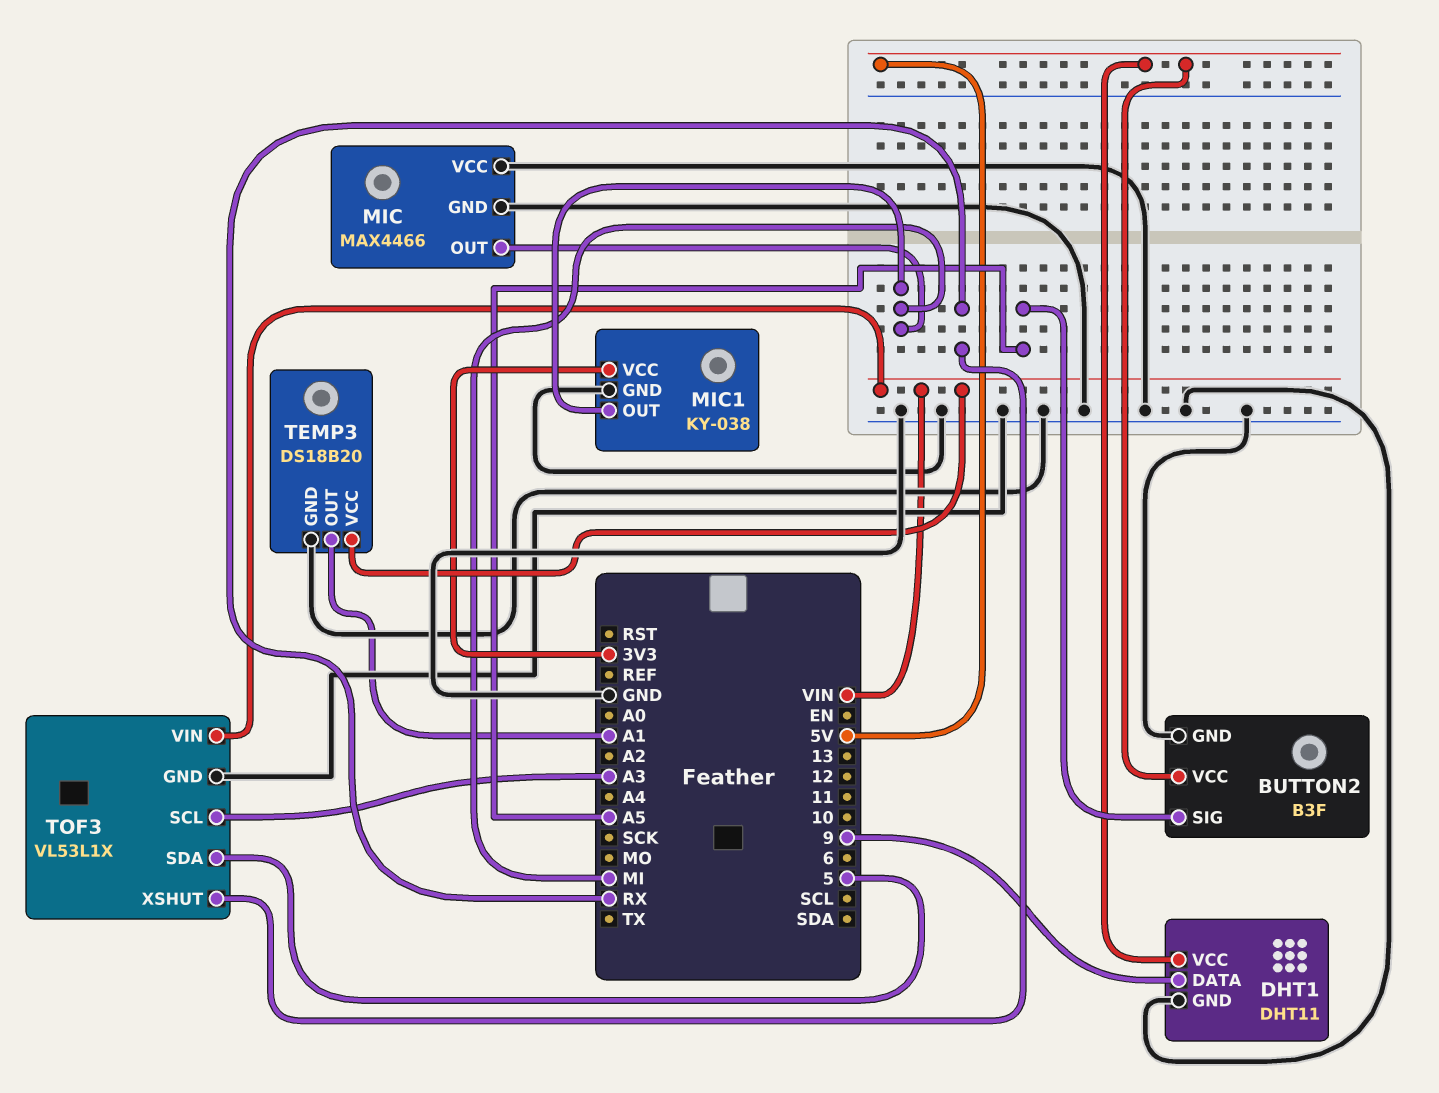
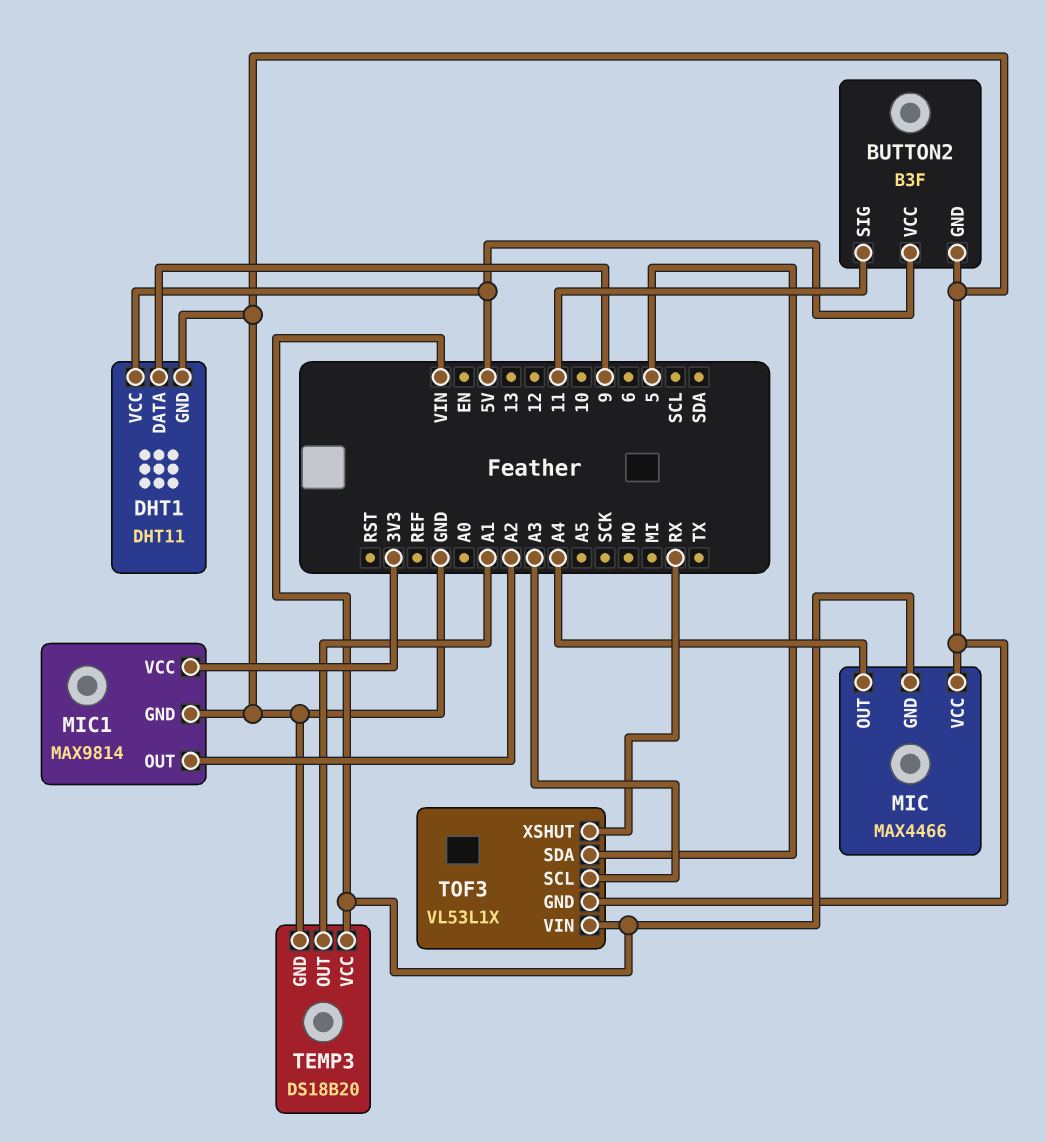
BUTTON2 pin SIG: A5 -> 11
MIC pin GND: GND -> VIN
MIC pin OUT: MI -> A4
MIC1: KY-038 -> MAX9814
MIC1 pin OUT: MI -> A2

